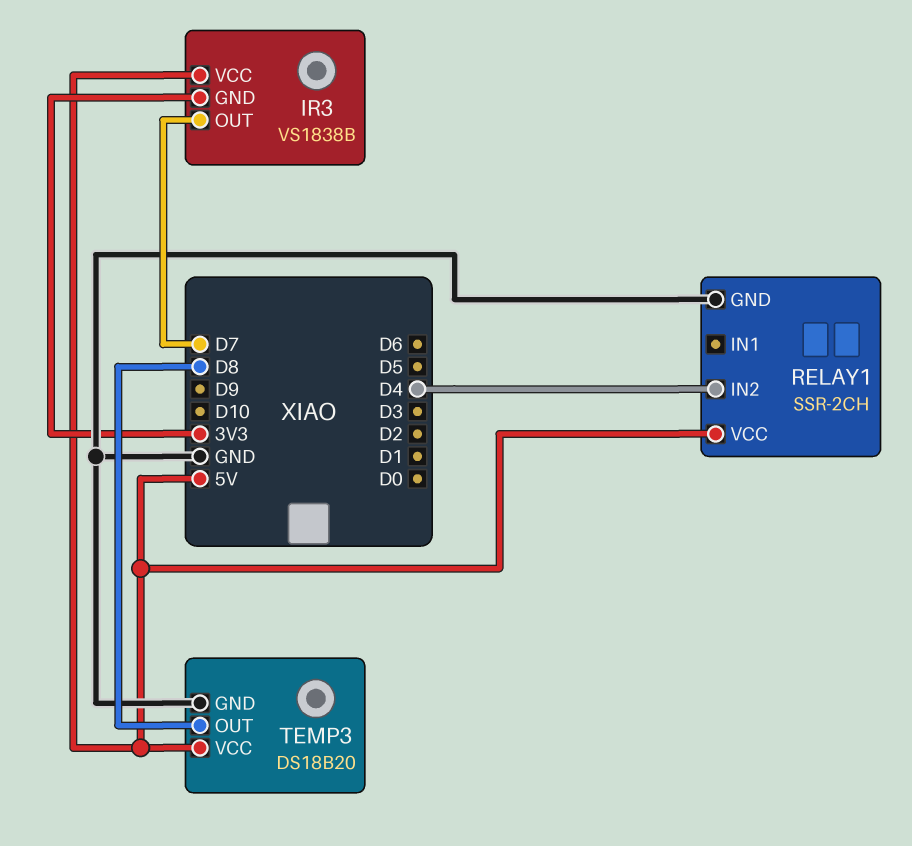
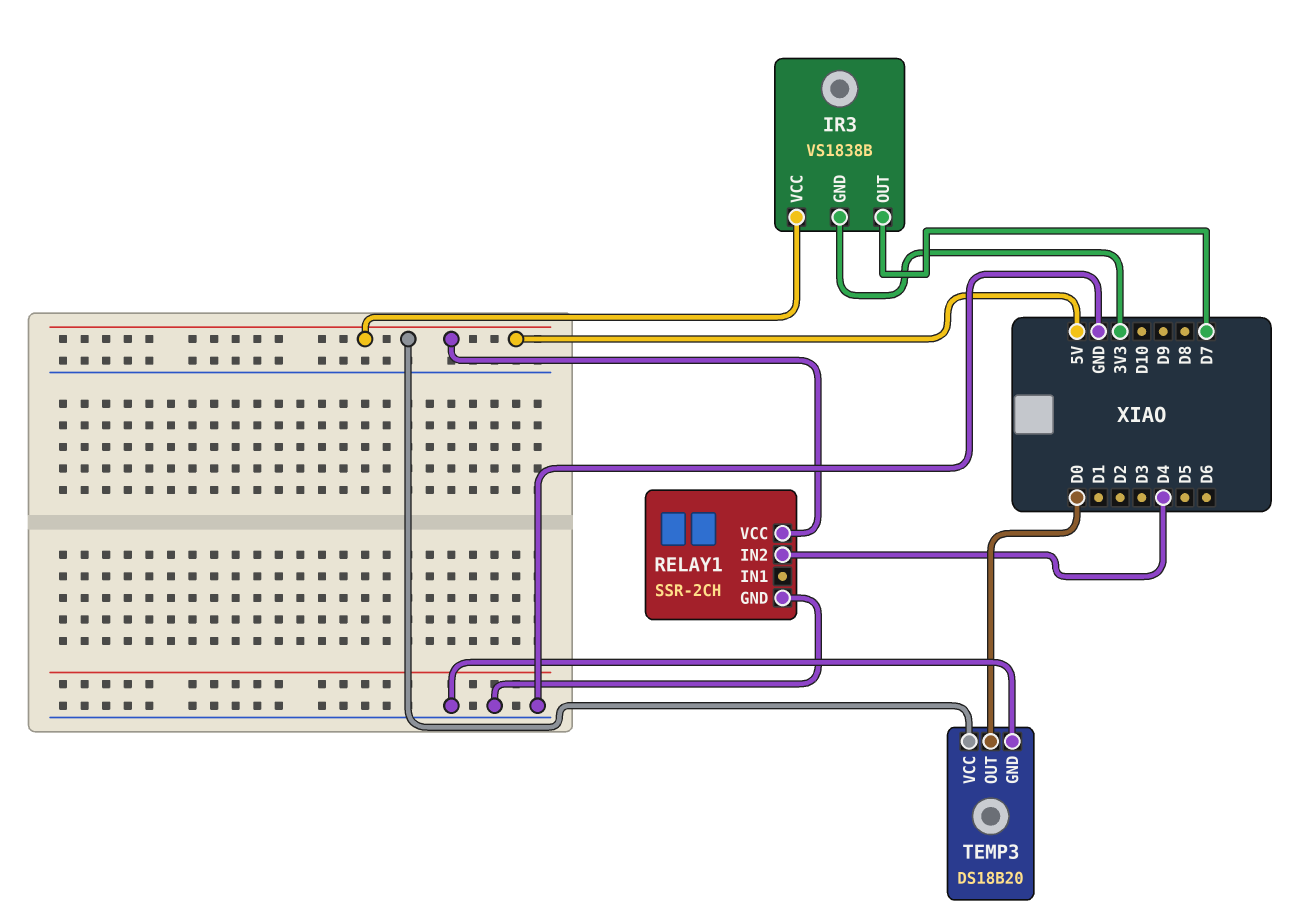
TEMP3 pin OUT: D8 -> D0

